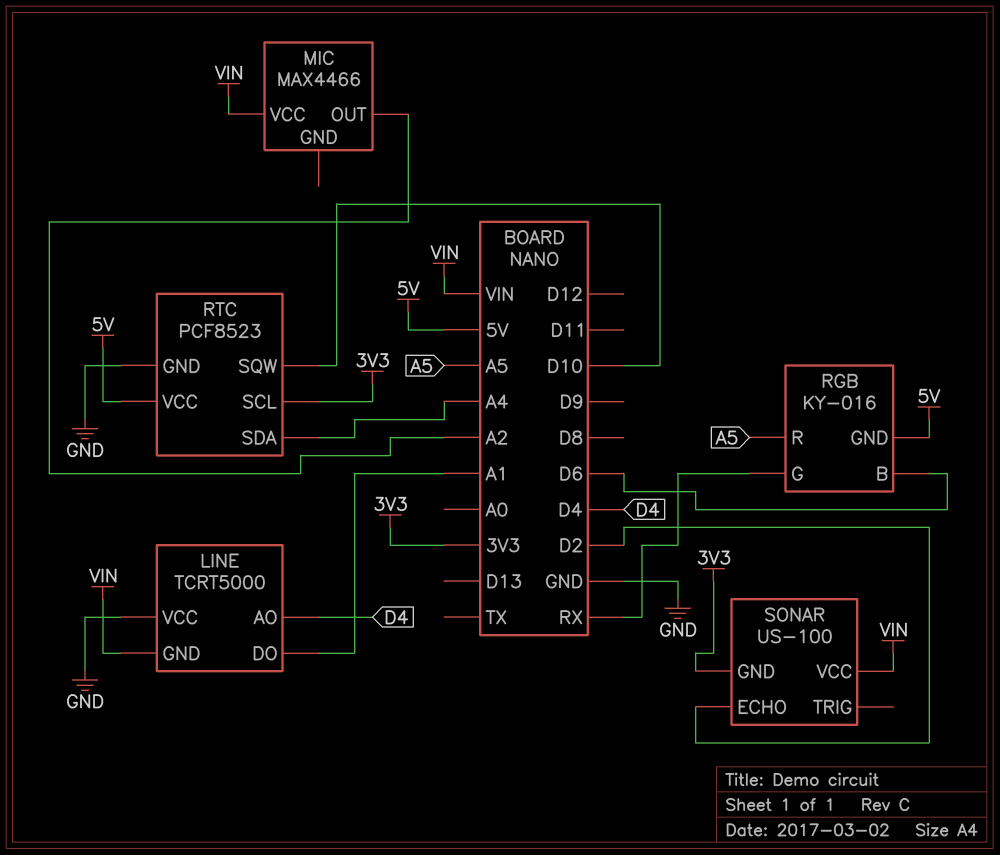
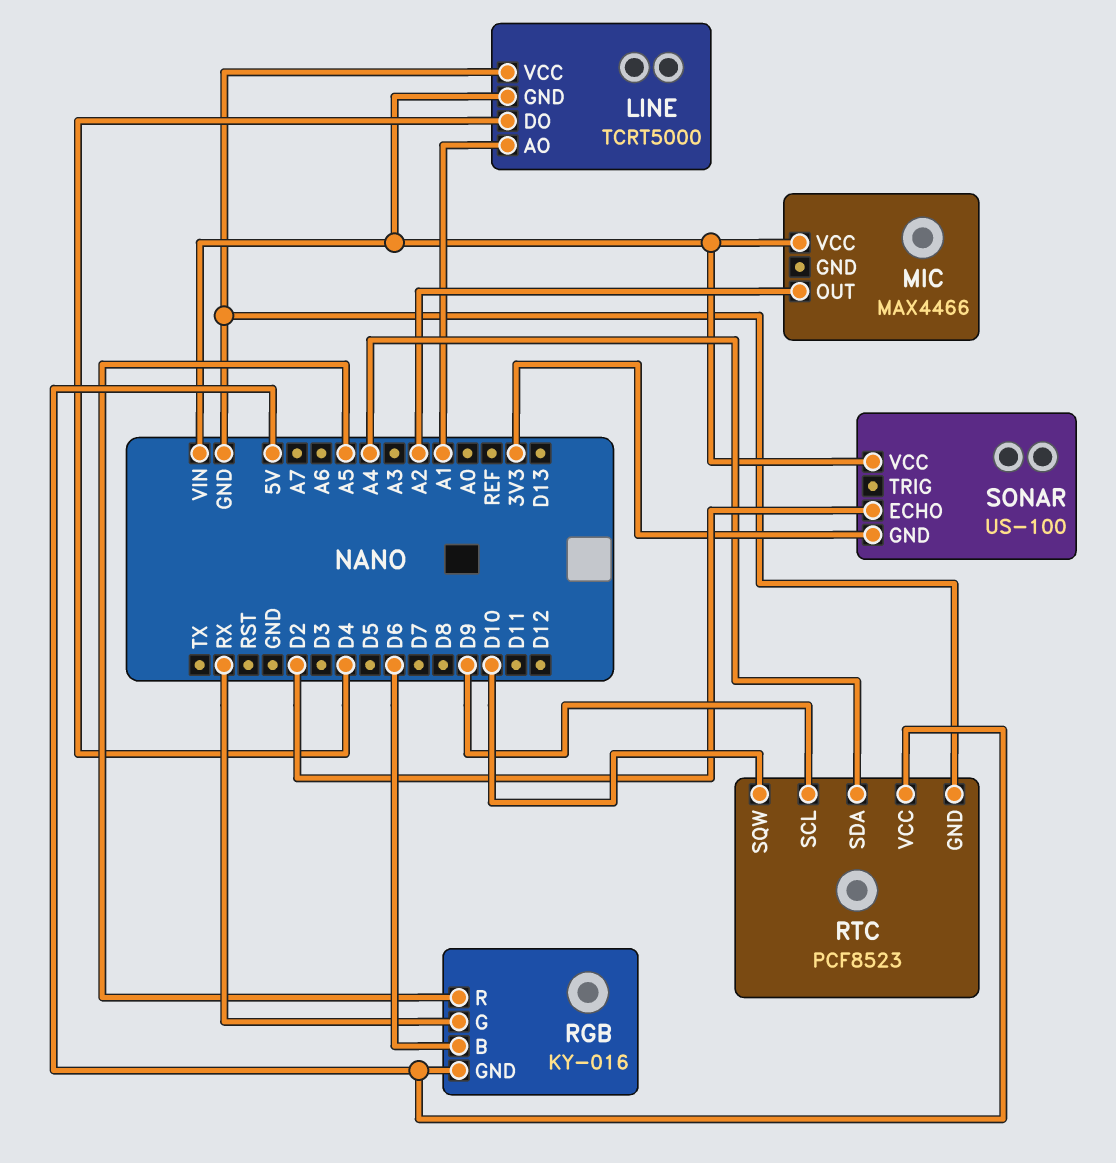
LINE pin AO: D4 -> A1
LINE pin DO: A1 -> D4
RTC pin SCL: 3V3 -> D9

